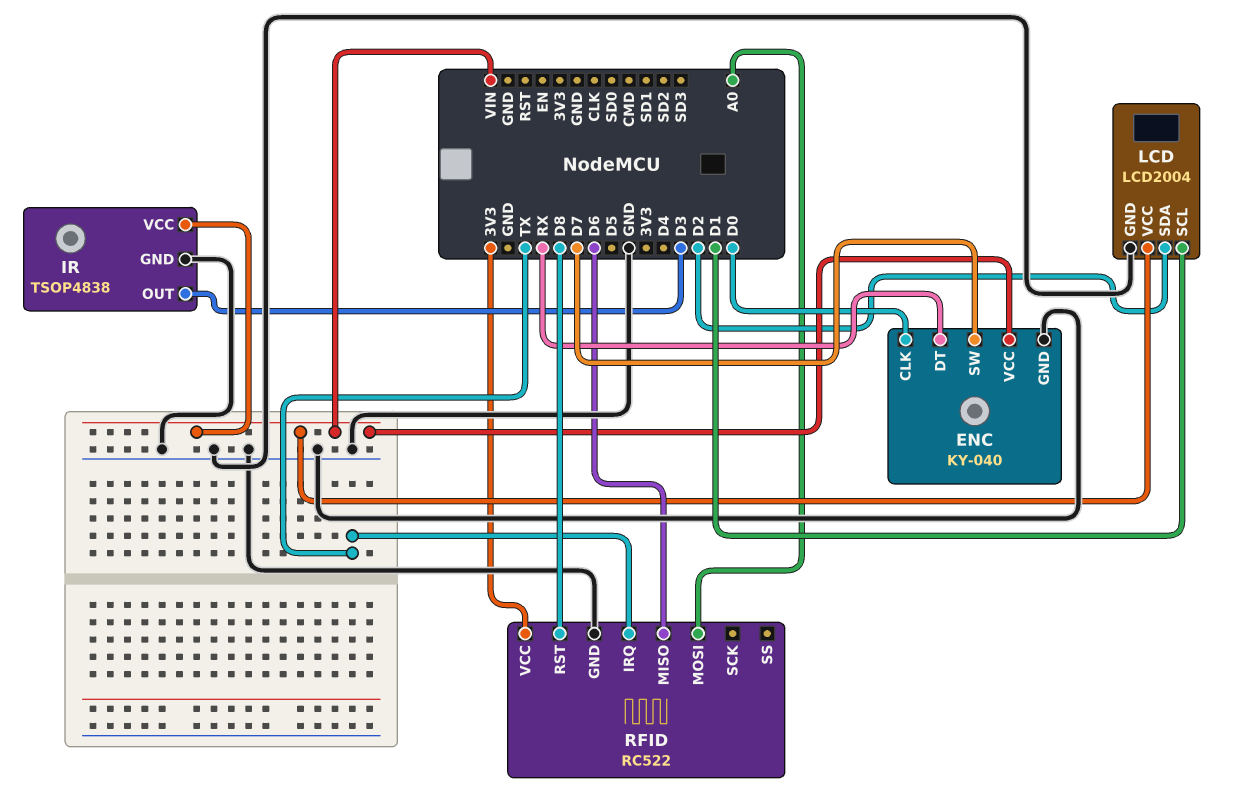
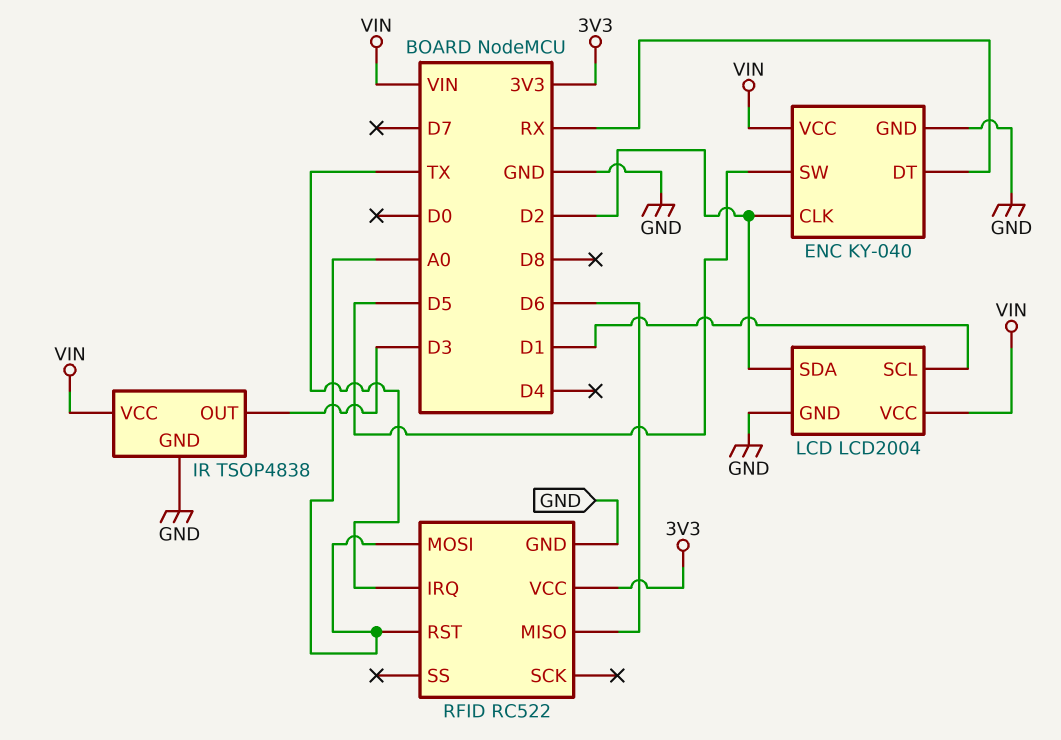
ENC pin CLK: D0 -> D2
ENC pin SW: D7 -> D5
RFID pin RST: D8 -> A0

